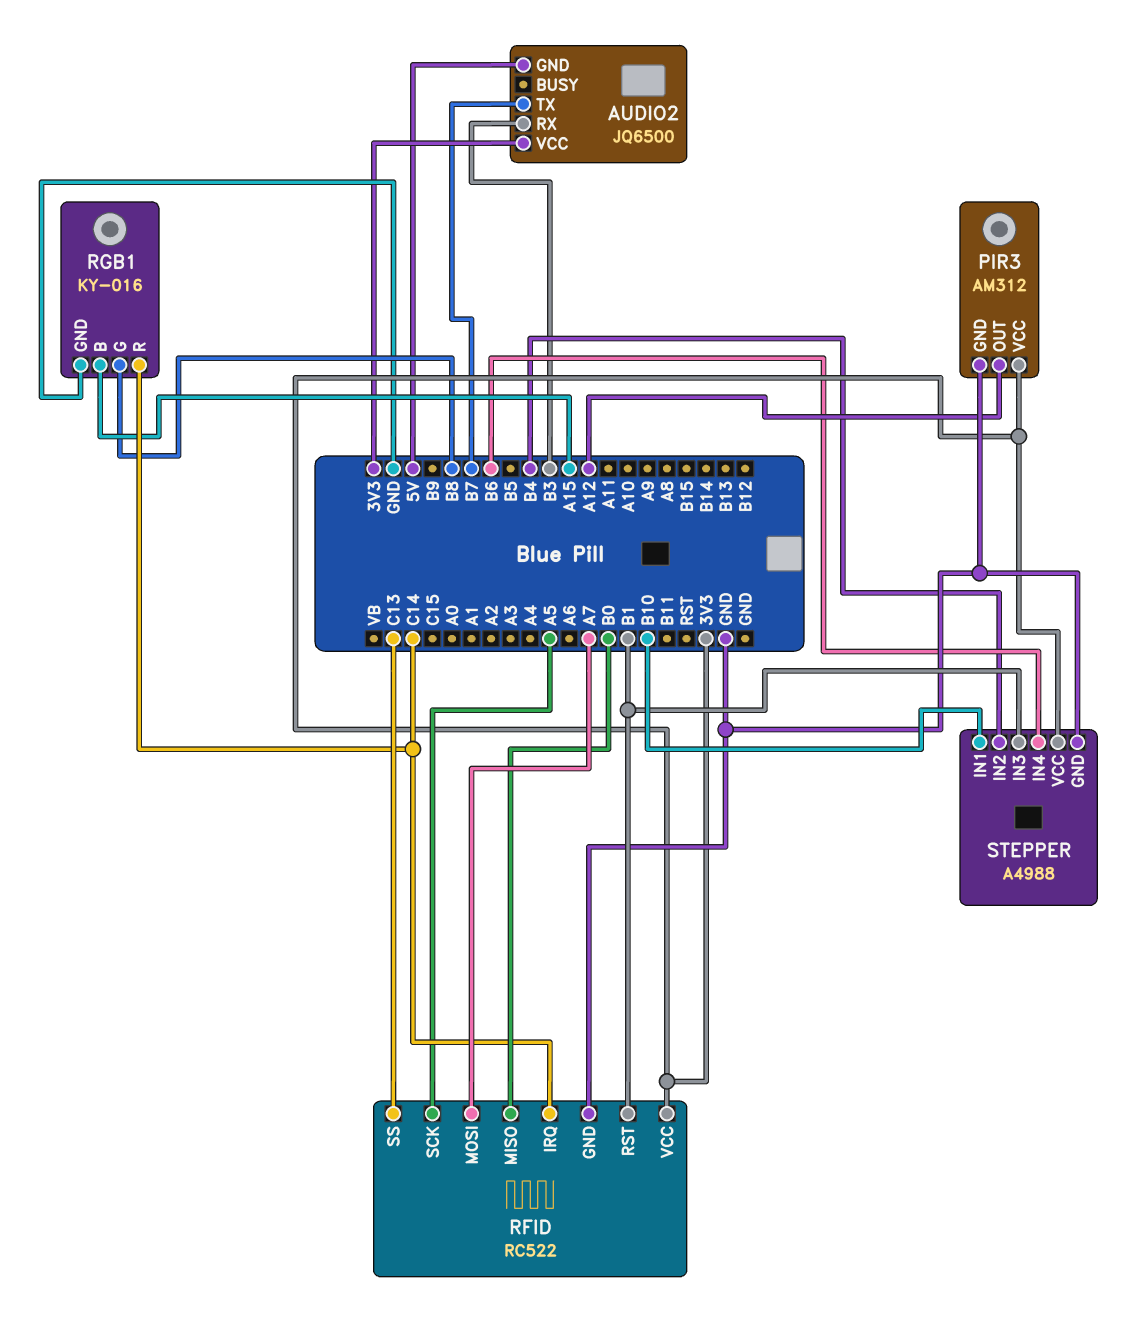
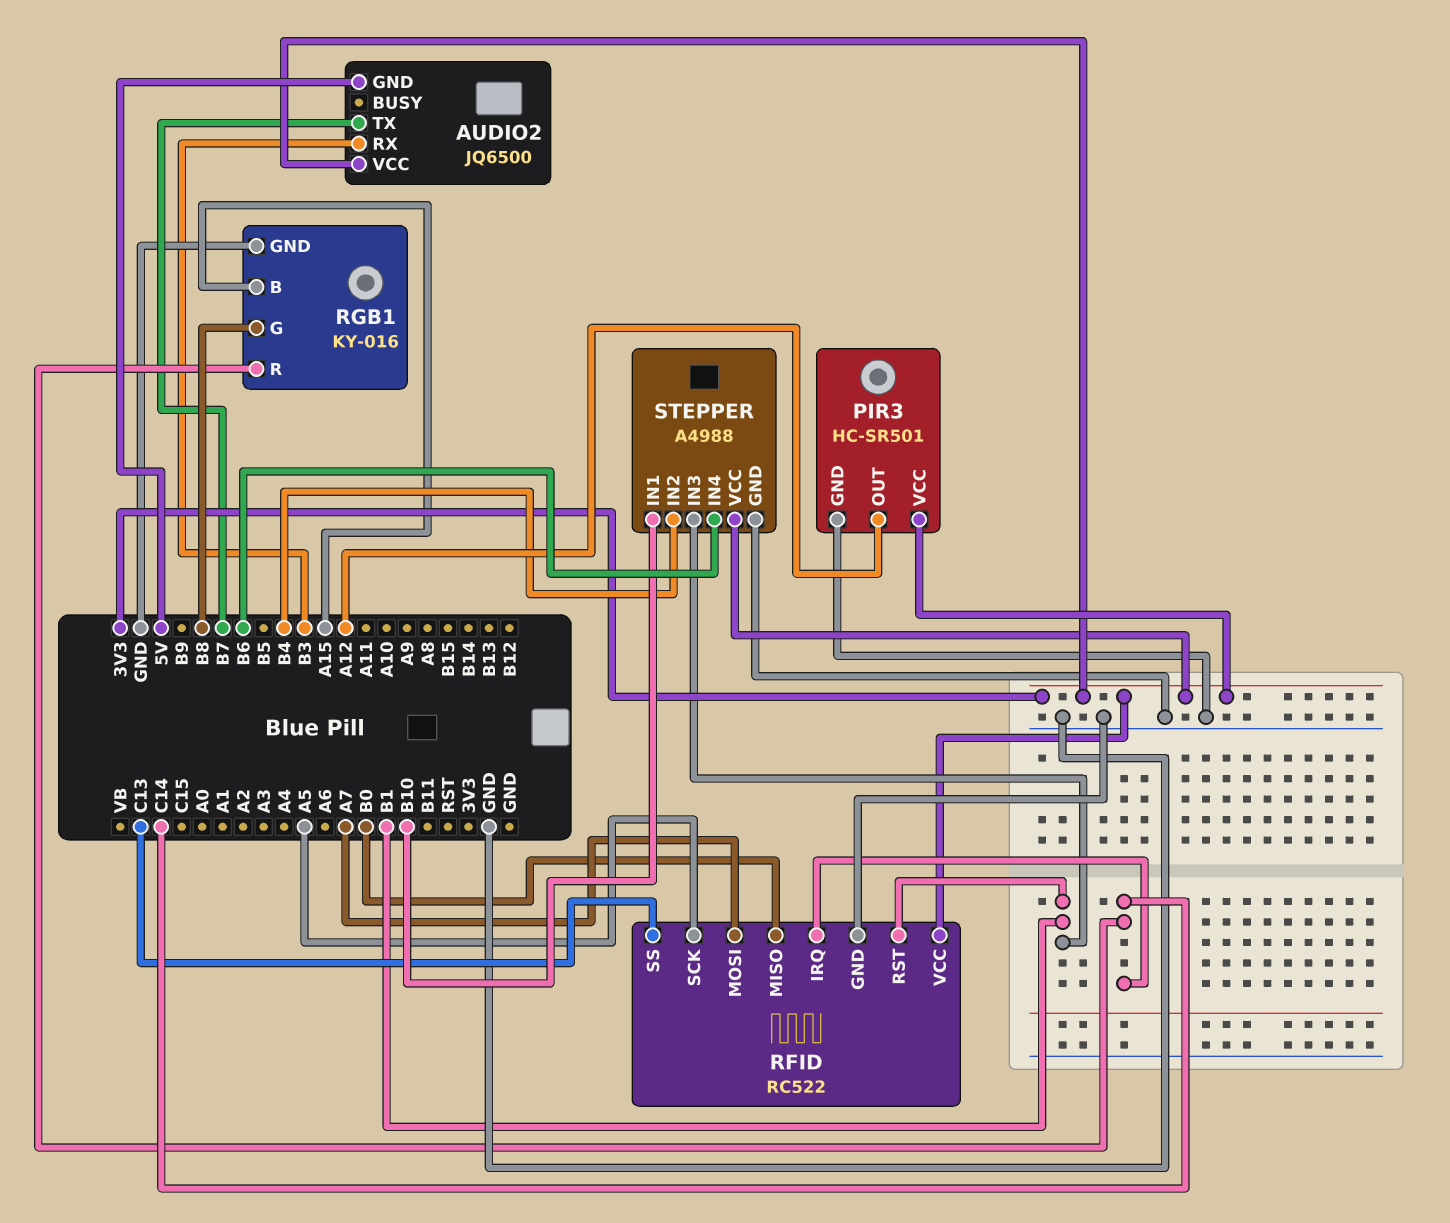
PIR3: AM312 -> HC-SR501

